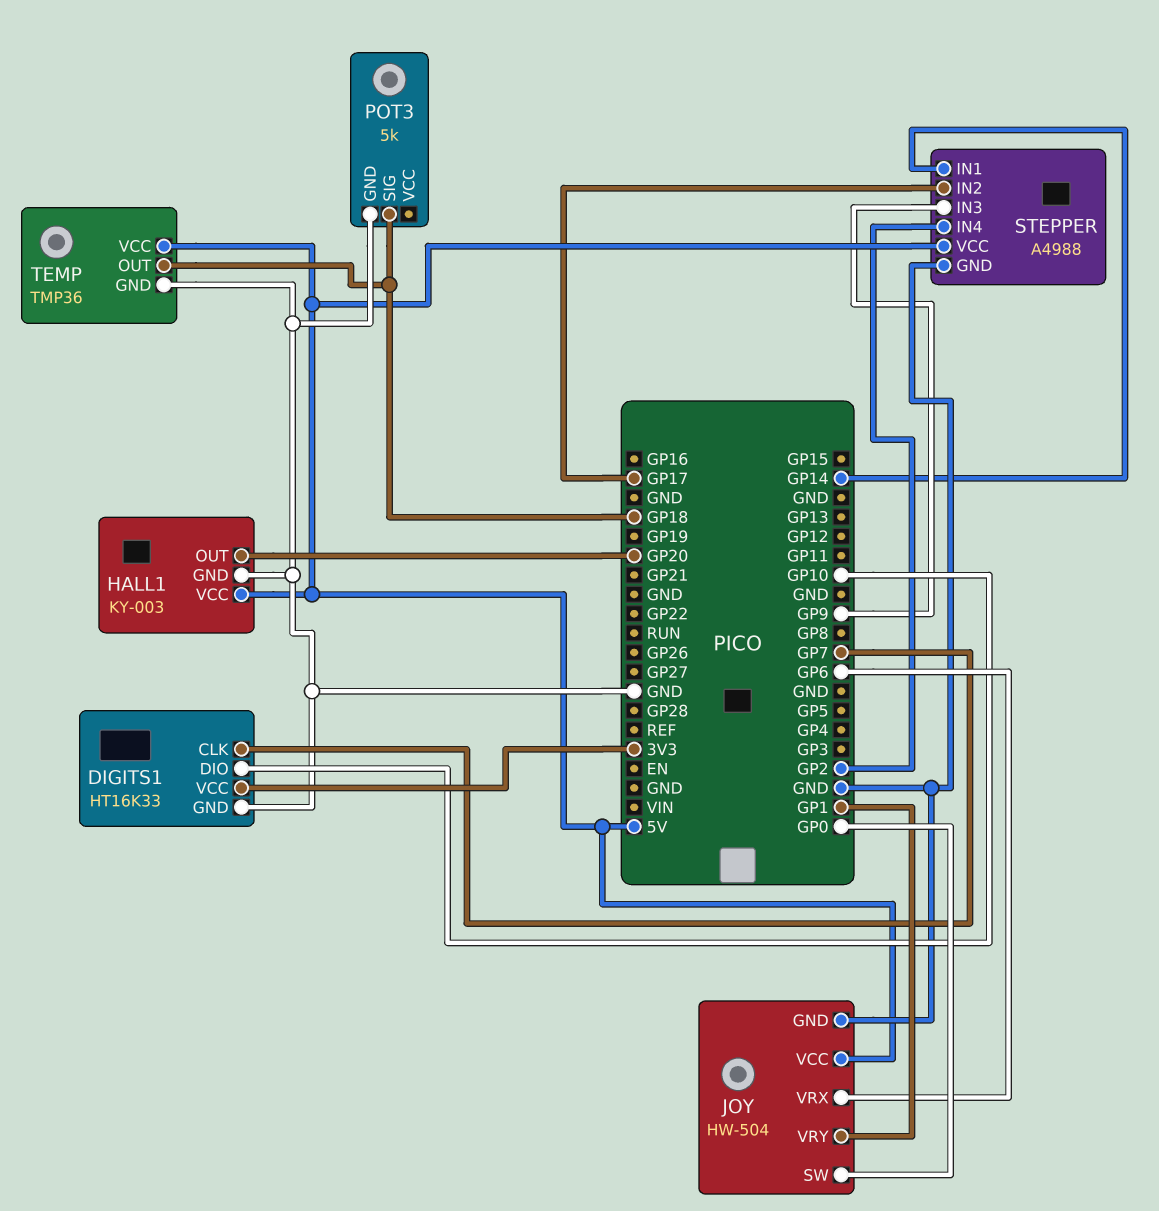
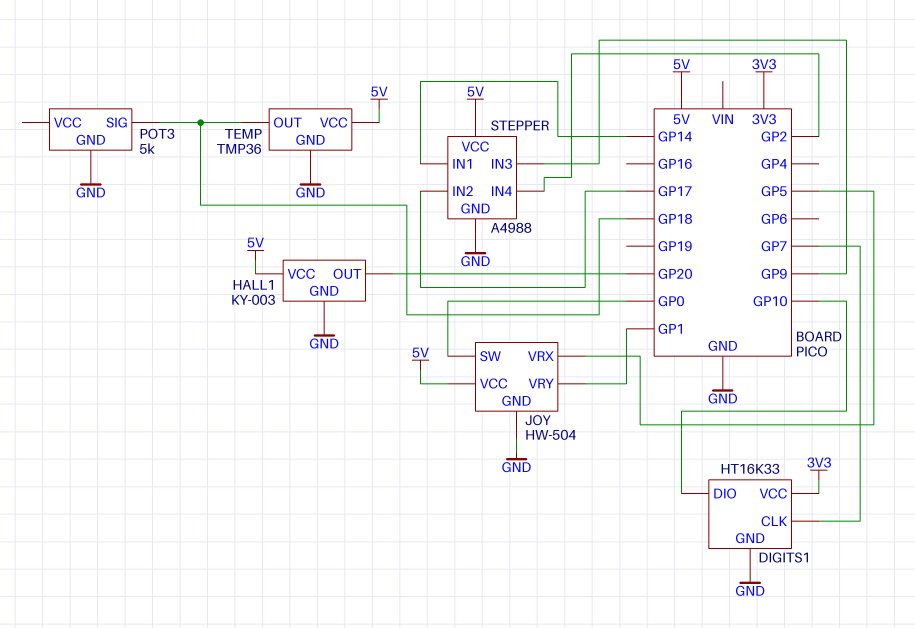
JOY pin VRX: GP6 -> GP5

